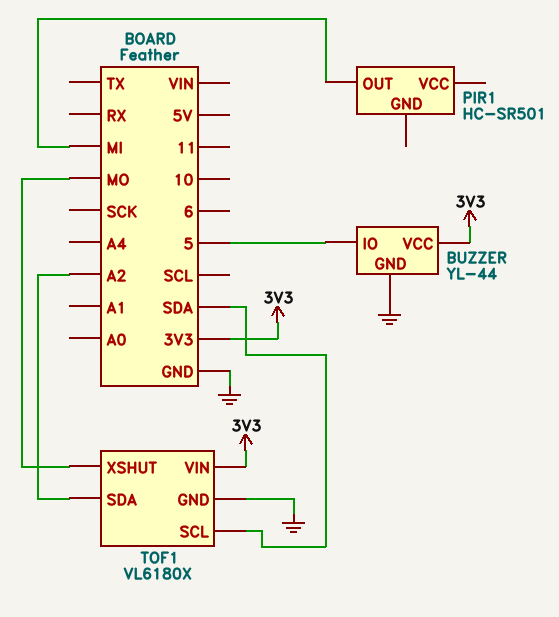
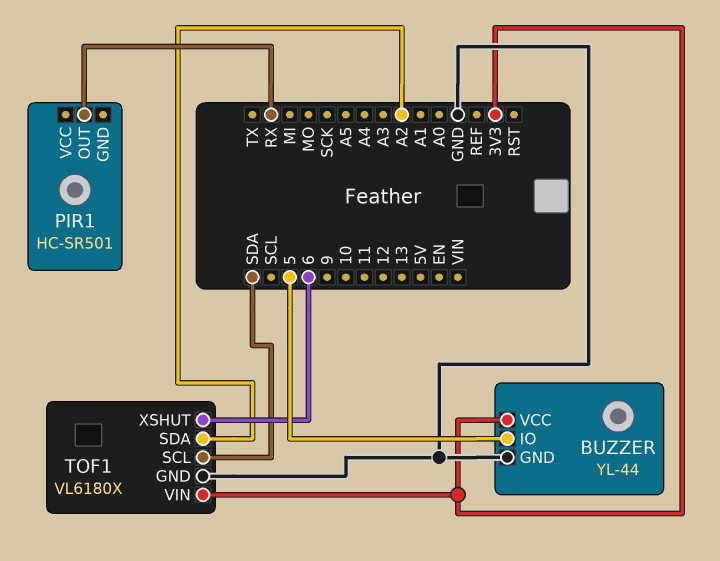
PIR1 pin OUT: MI -> RX
TOF1 pin XSHUT: MO -> 6

